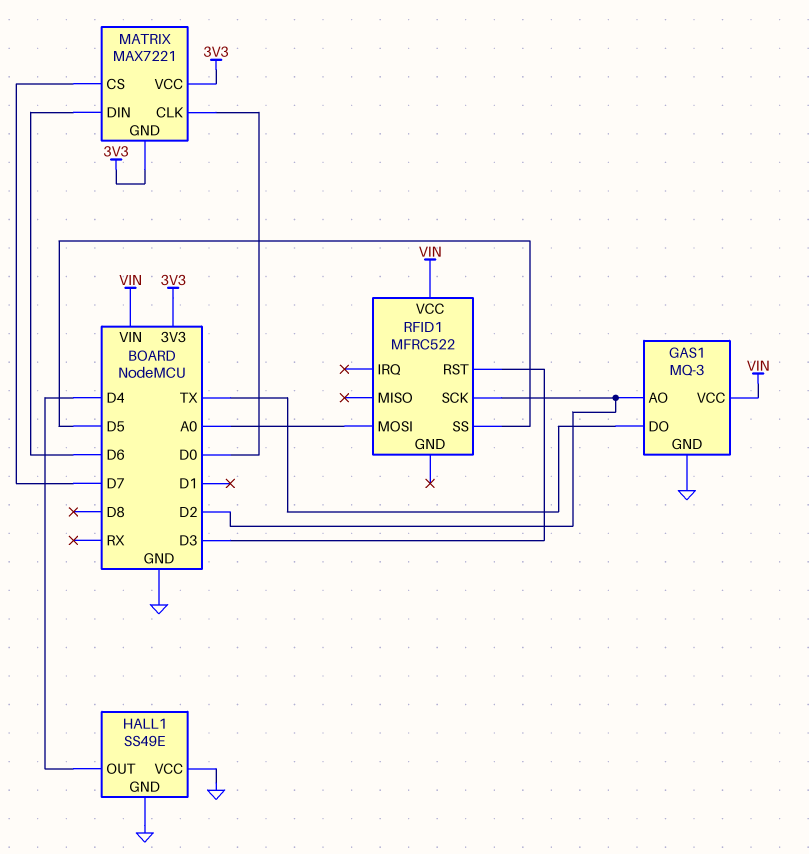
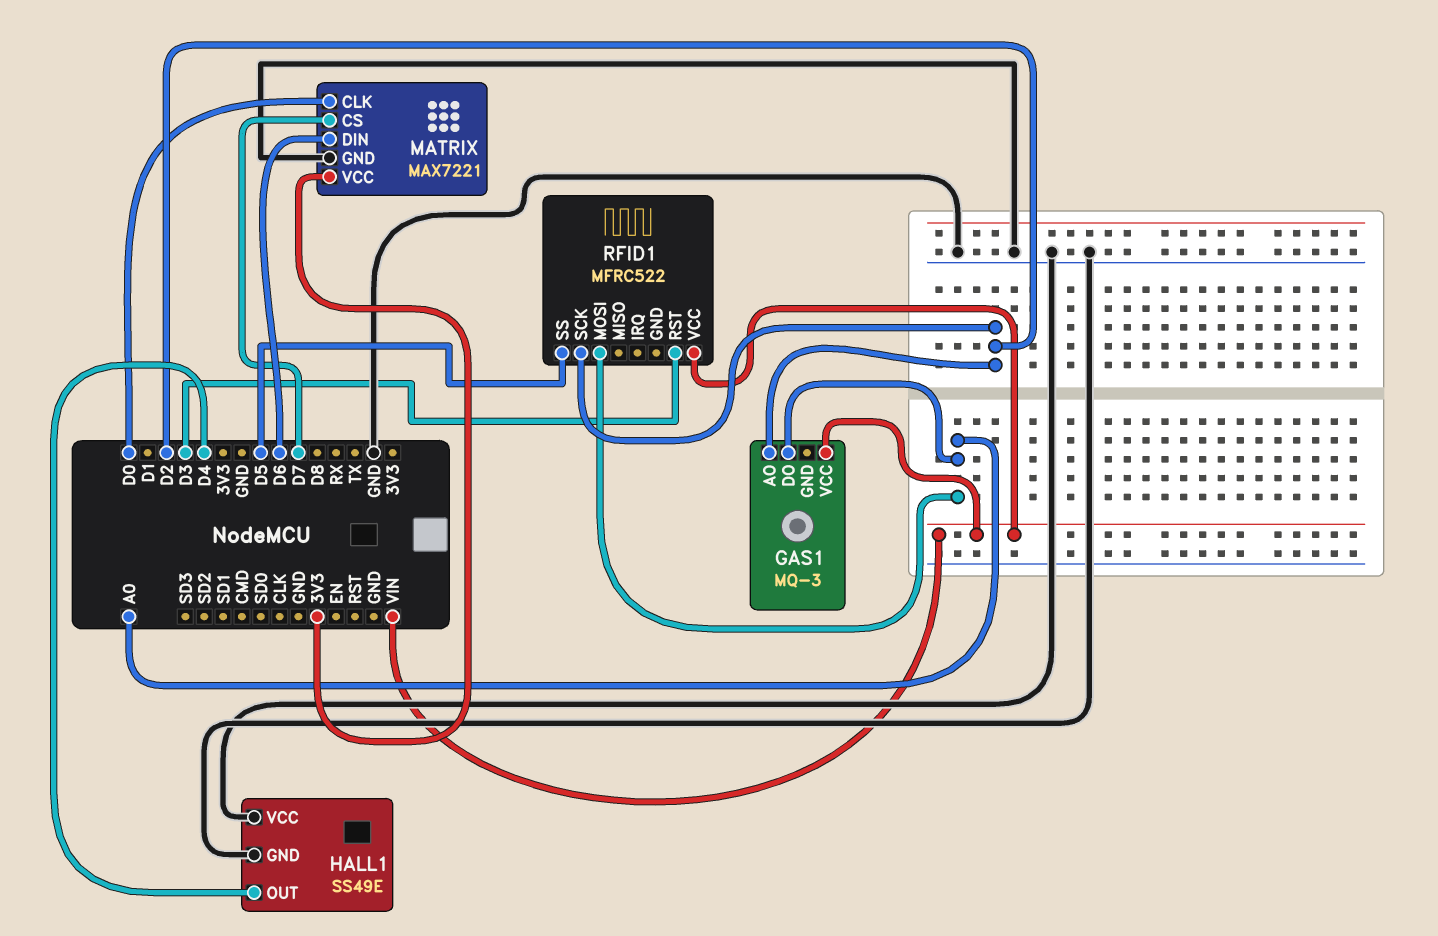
GAS1 pin DO: TX -> A0
GAS1 pin GND: GND -> none
MATRIX pin GND: 3V3 -> GND

